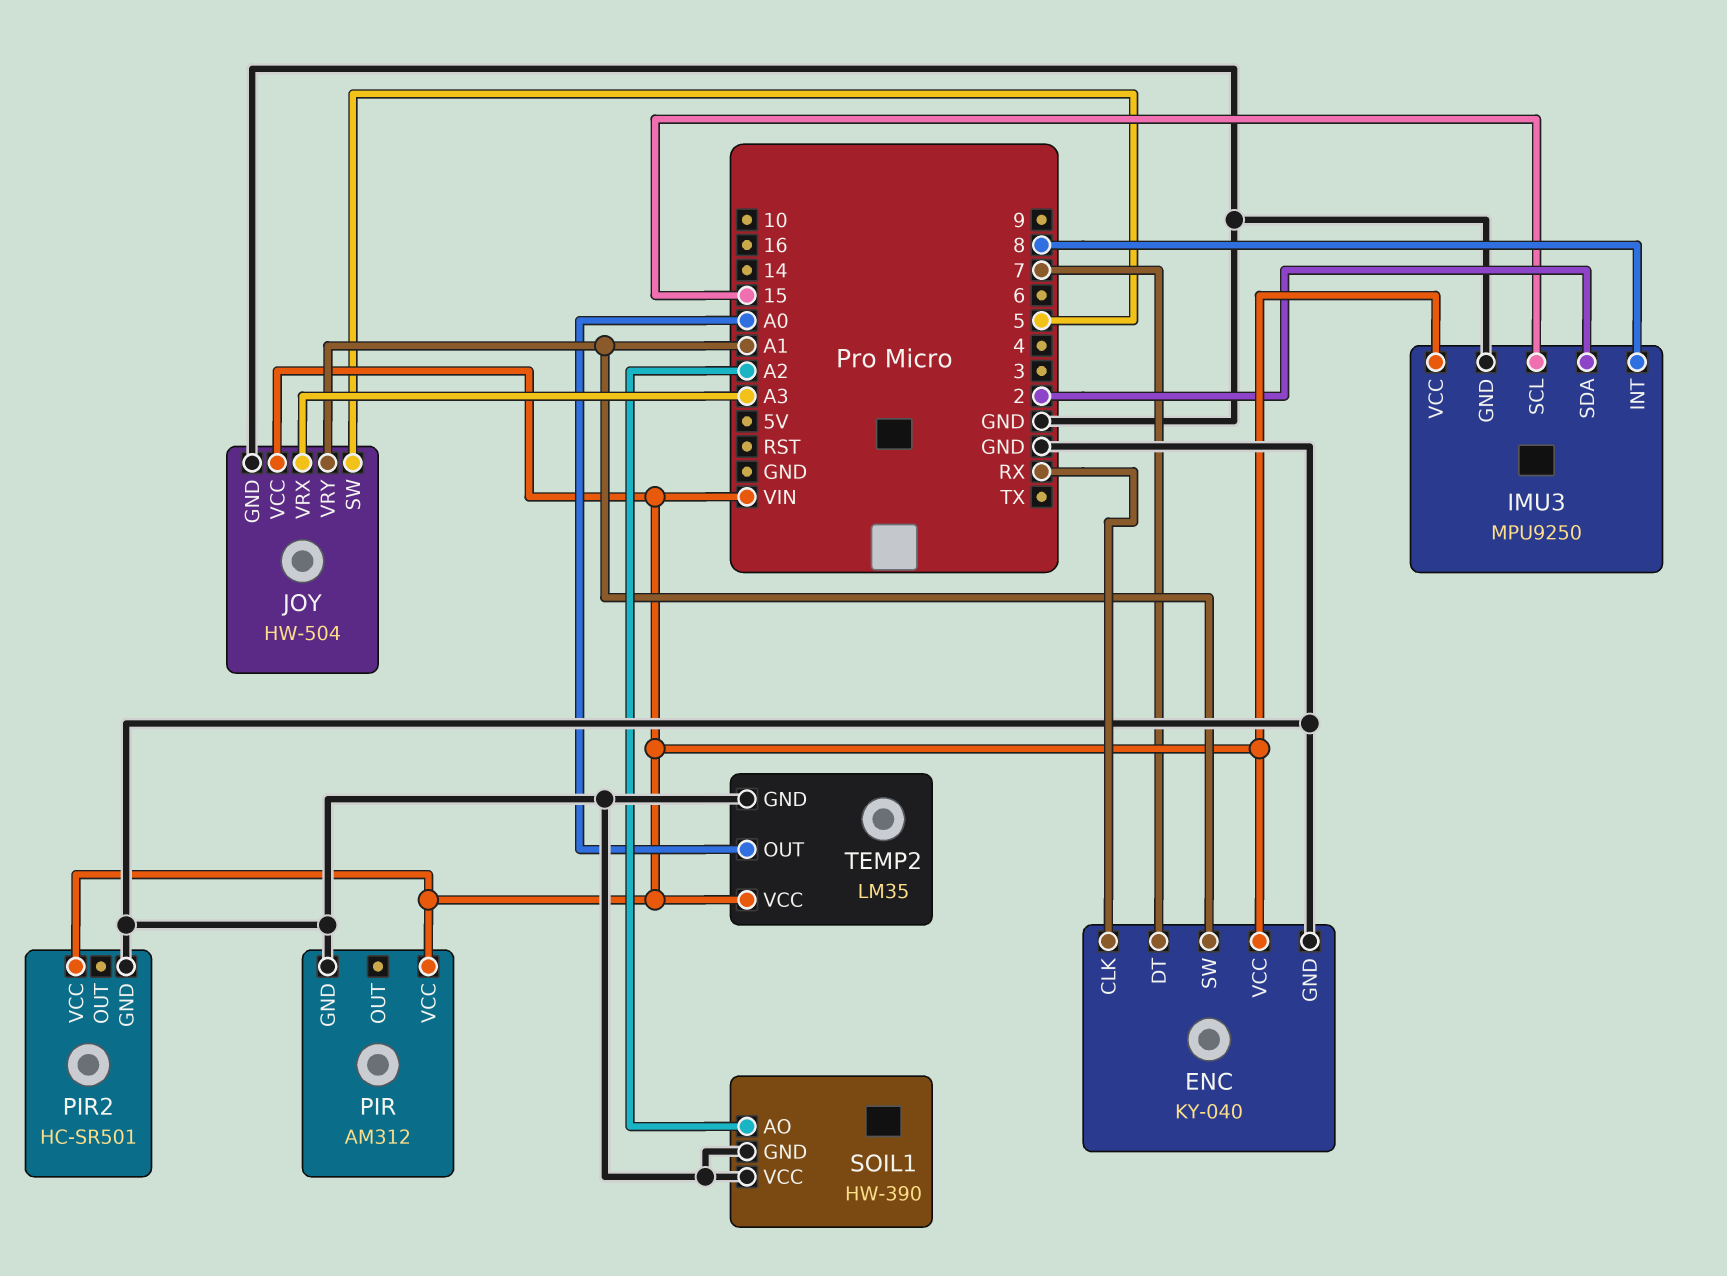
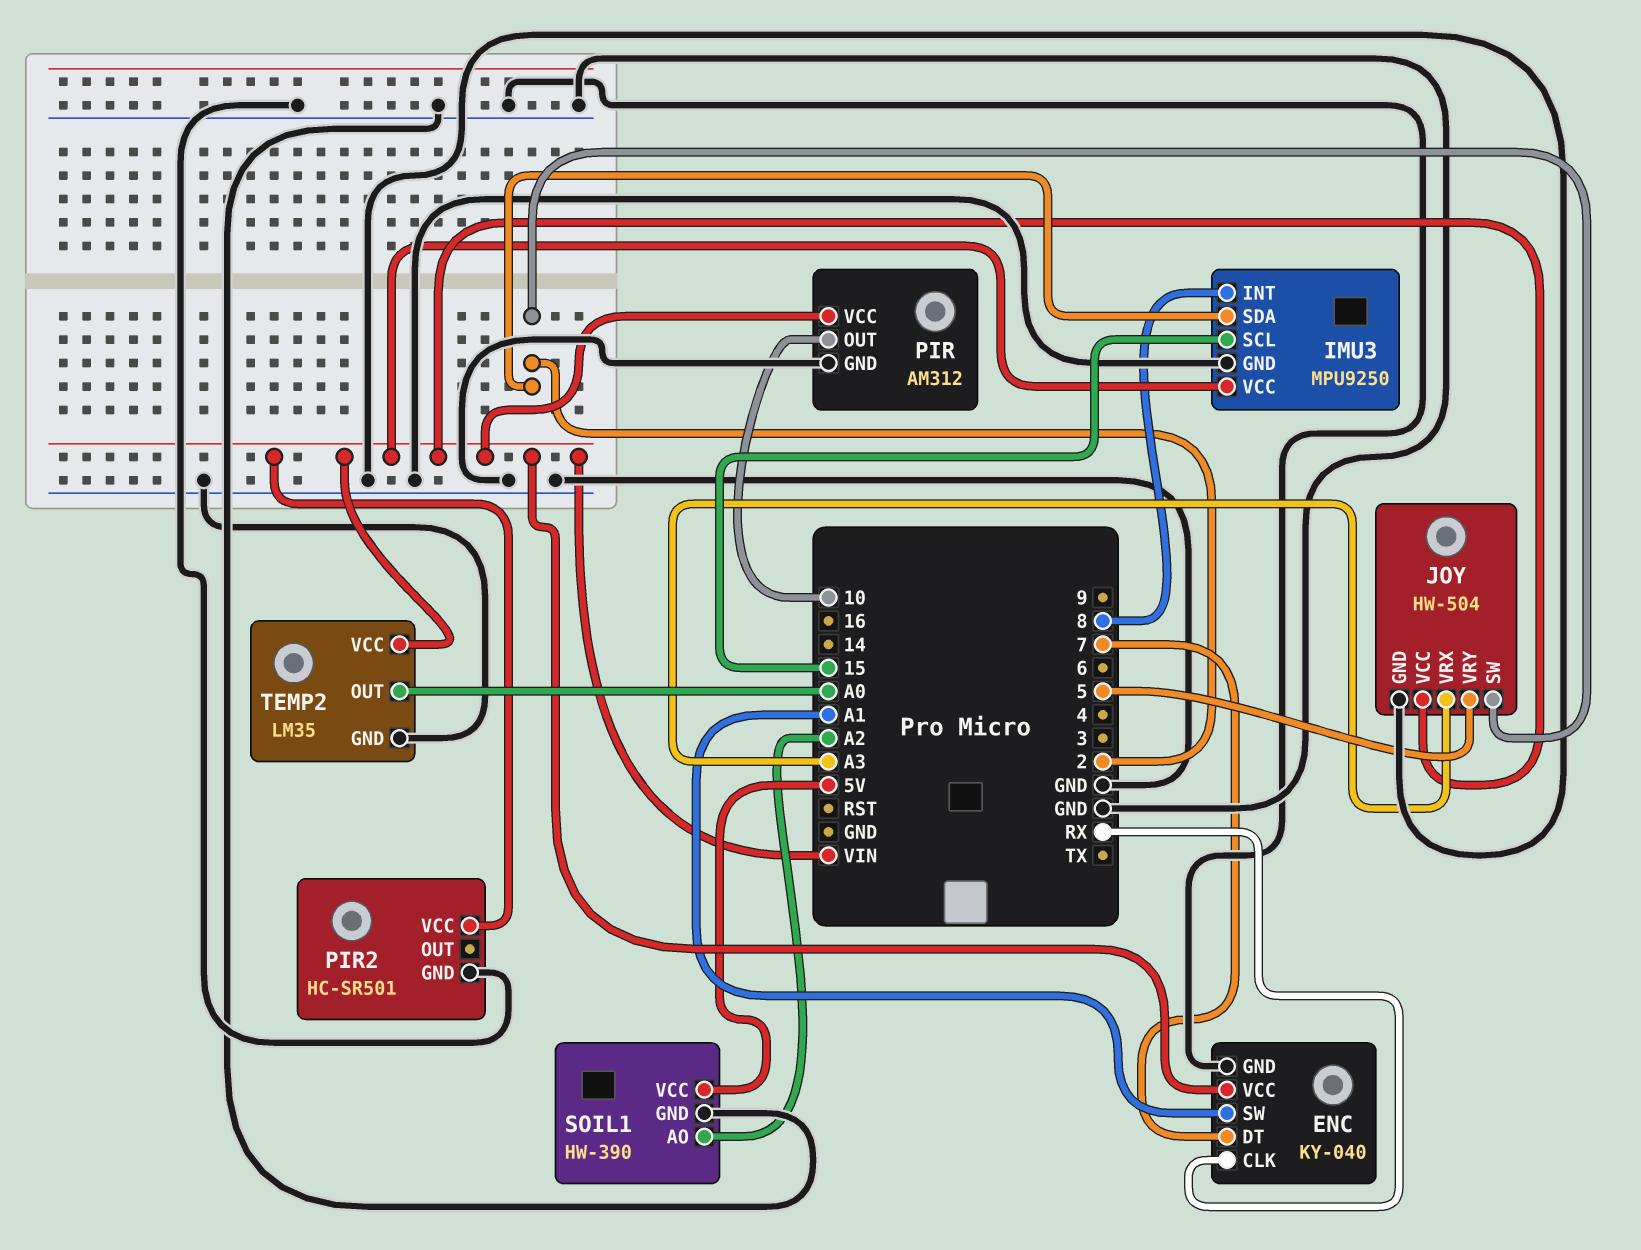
JOY pin SW: 5 -> 2
JOY pin VRY: A1 -> 5
PIR pin OUT: none -> 10
SOIL1 pin VCC: GND -> 5V

